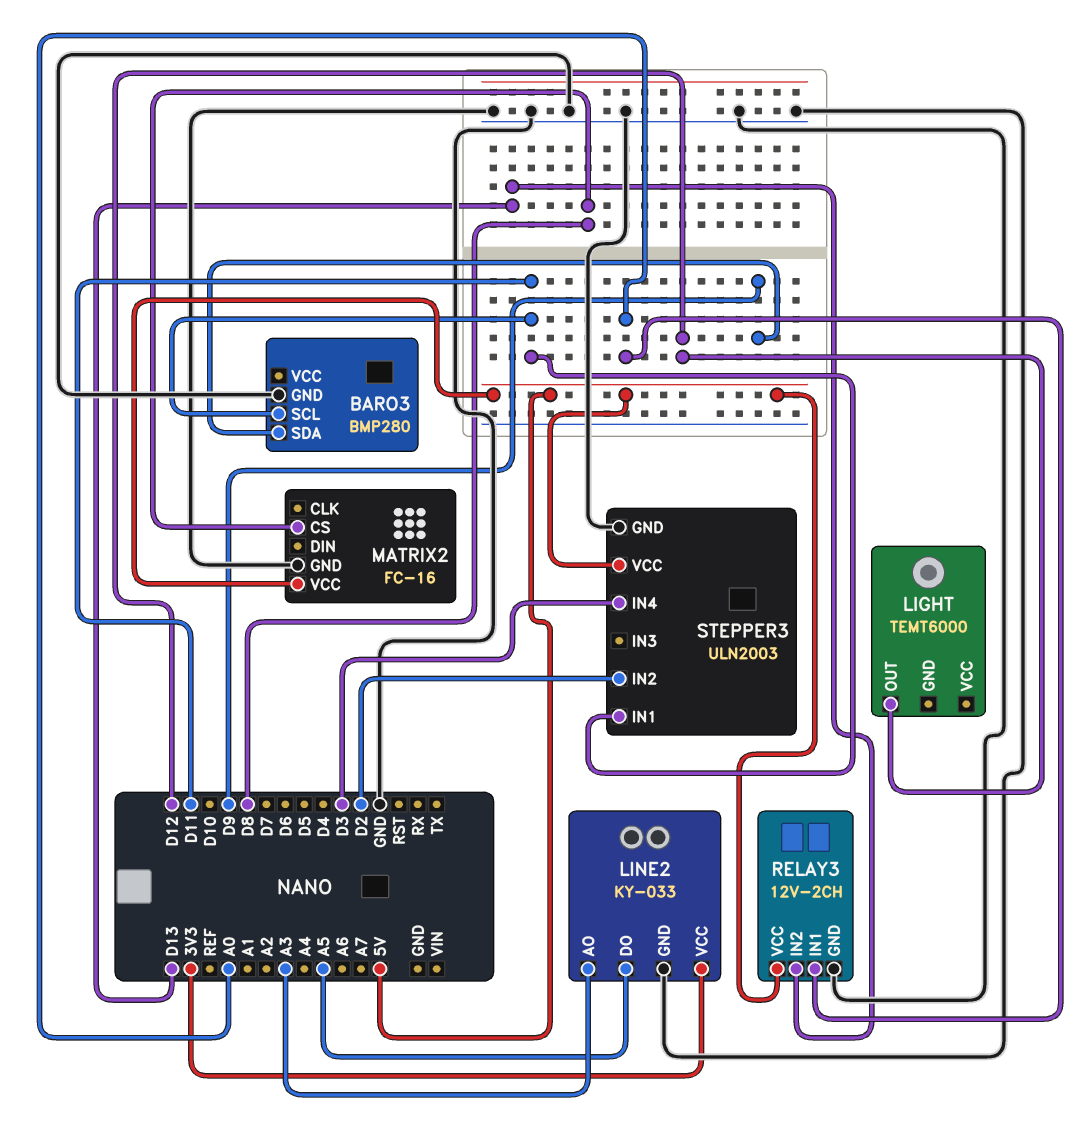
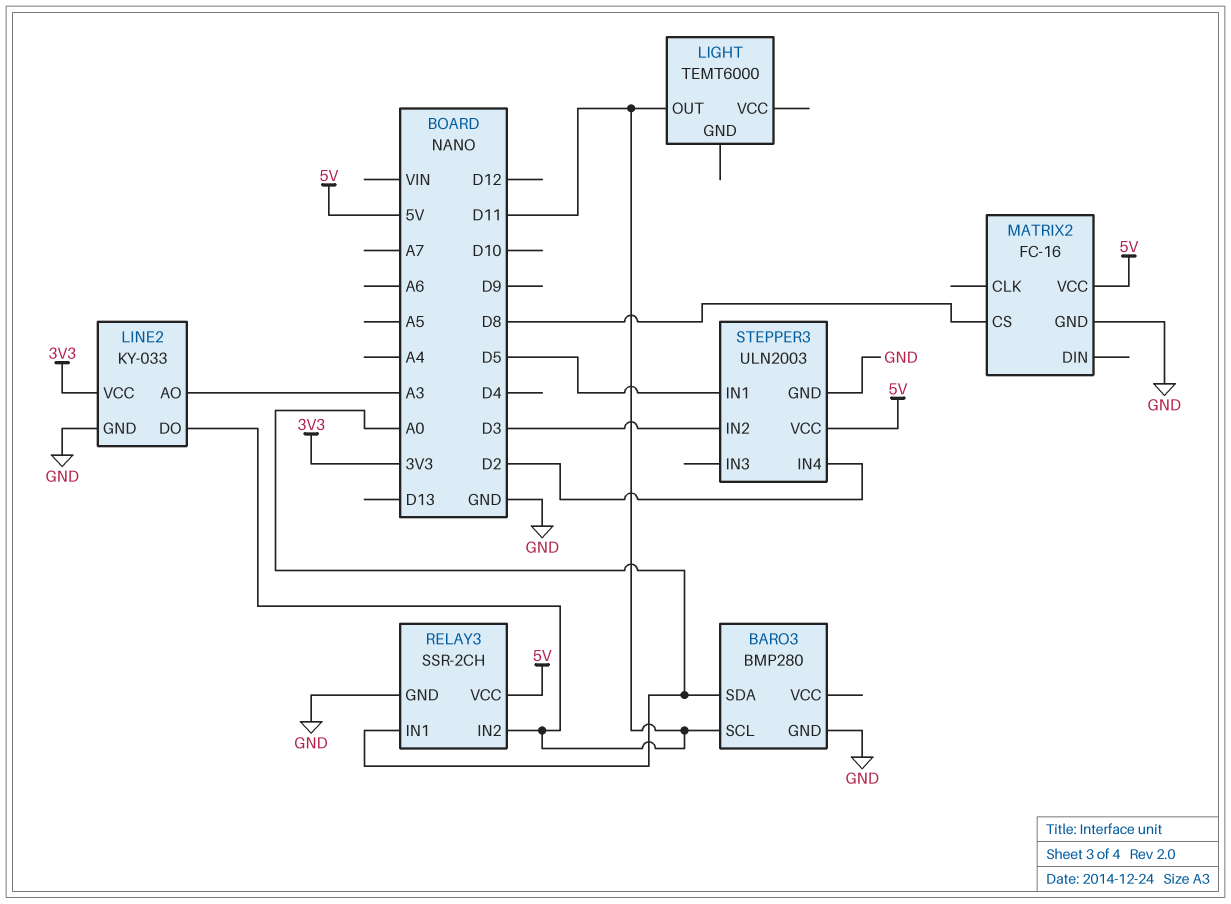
BARO3 pin SDA: D9 -> A0
LIGHT pin OUT: D12 -> D11
LINE2 pin DO: A5 -> D11
RELAY3: 12V-2CH -> SSR-2CH
RELAY3 pin IN2: D13 -> D11
STEPPER3 pin IN1: D11 -> D5
STEPPER3 pin IN2: D2 -> D3
STEPPER3 pin IN4: D3 -> D2

